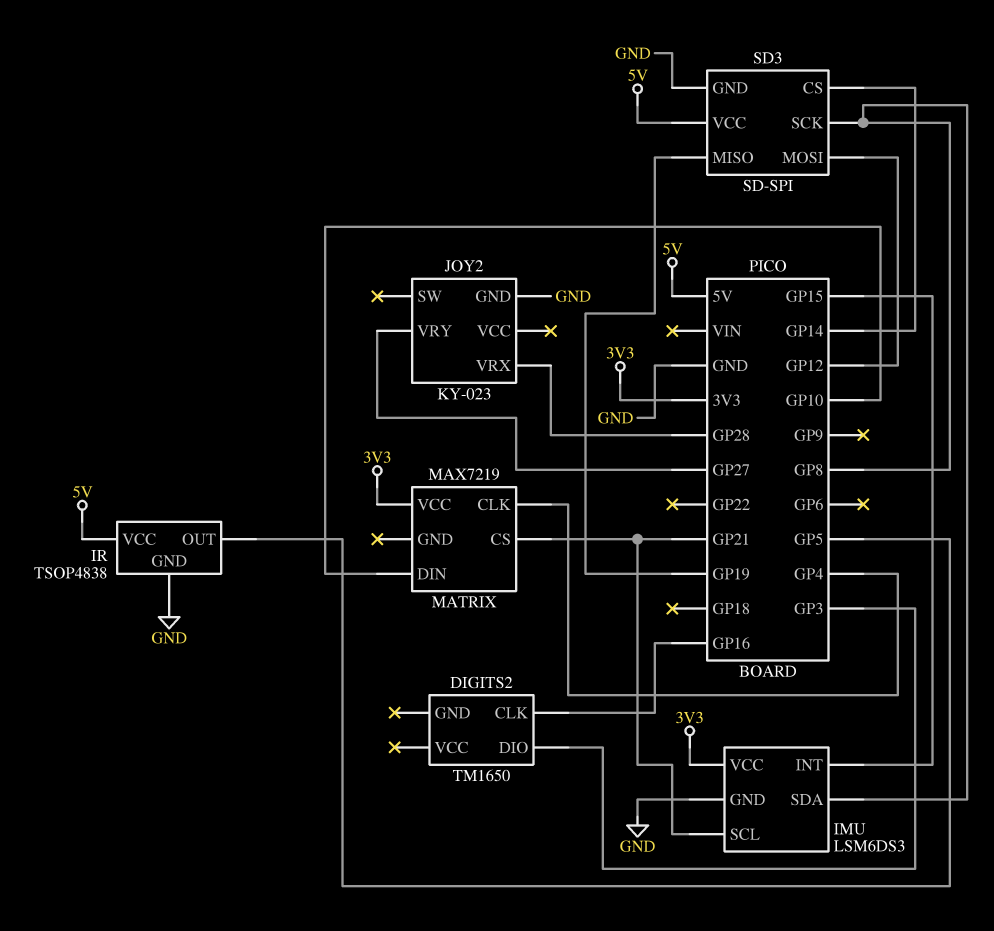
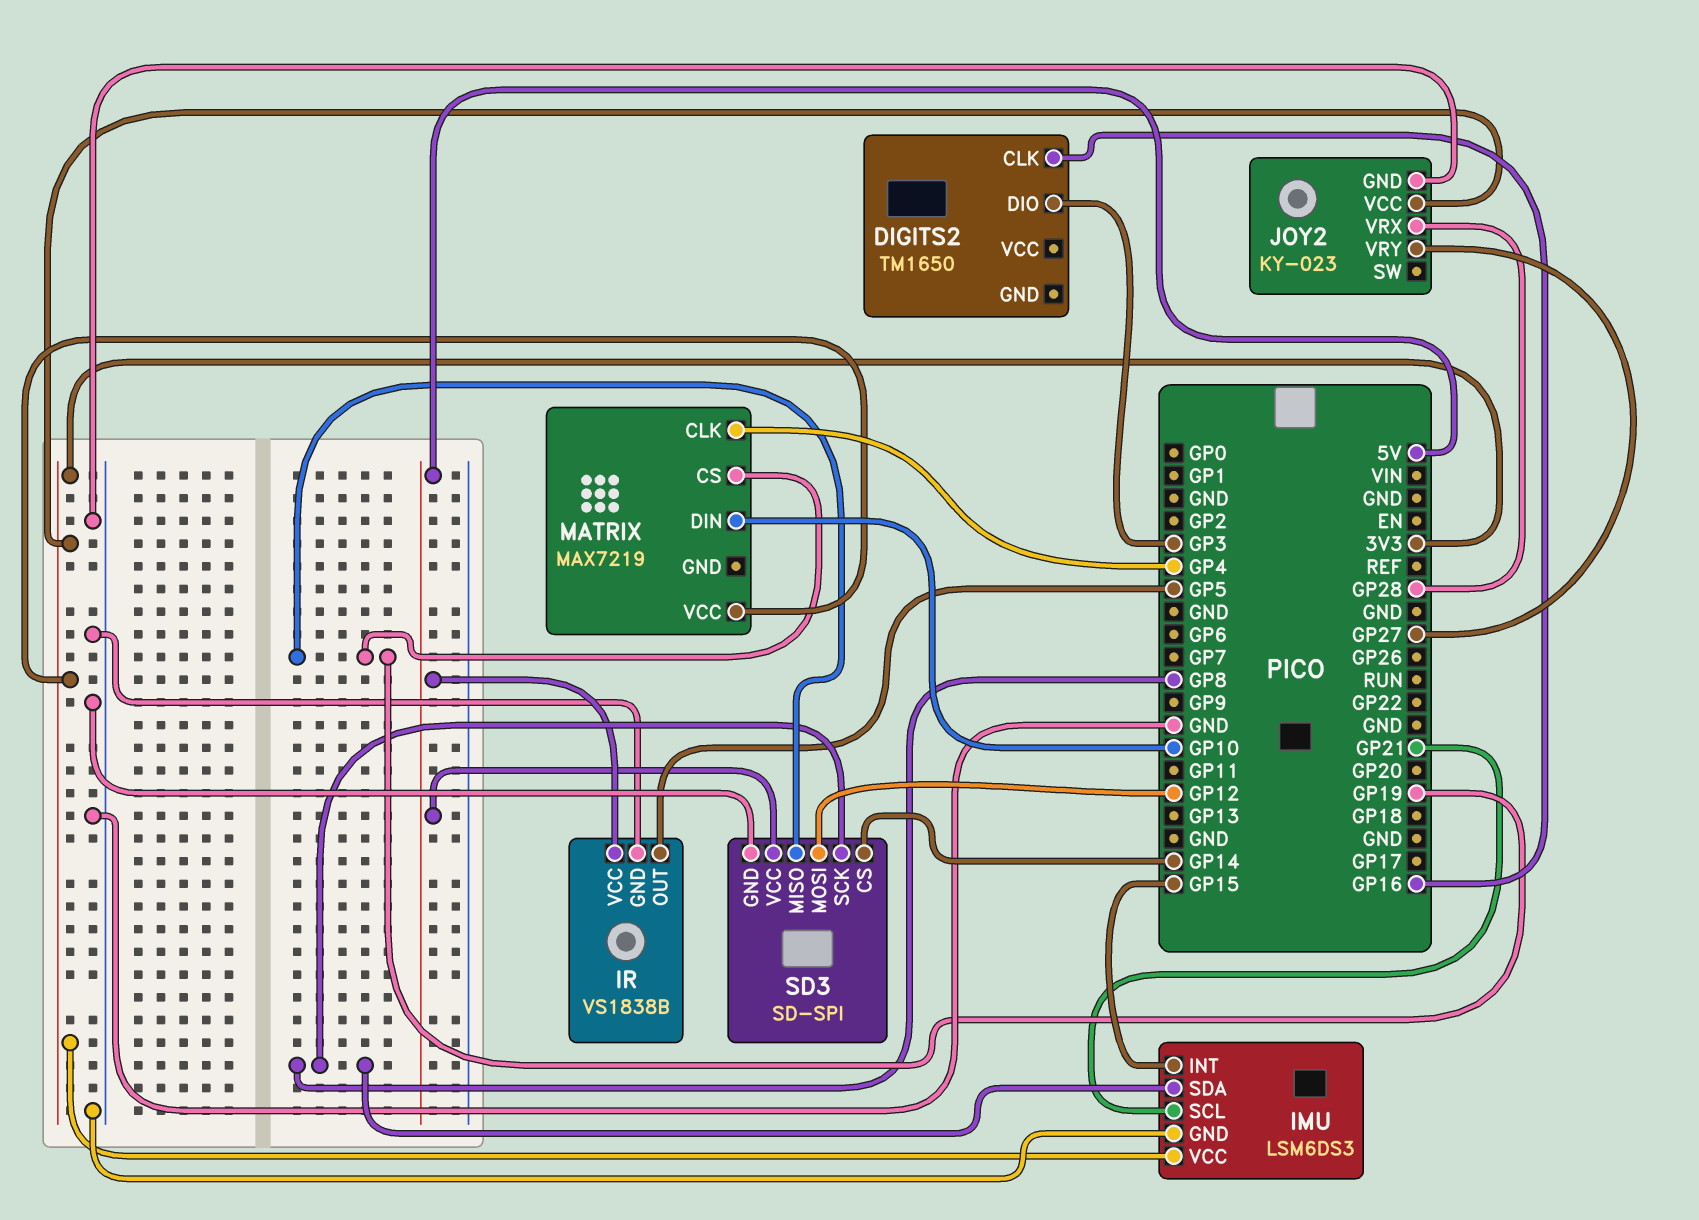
IR: TSOP4838 -> VS1838B
JOY2 pin VCC: none -> 3V3
MATRIX pin CS: GP21 -> GP19

